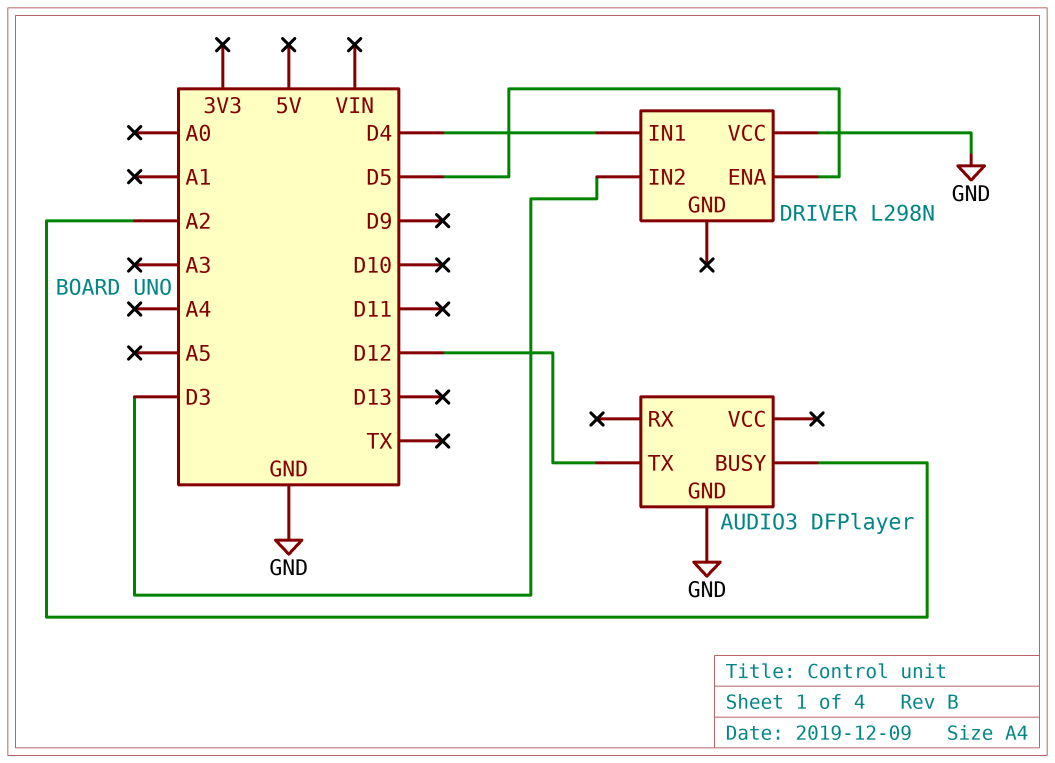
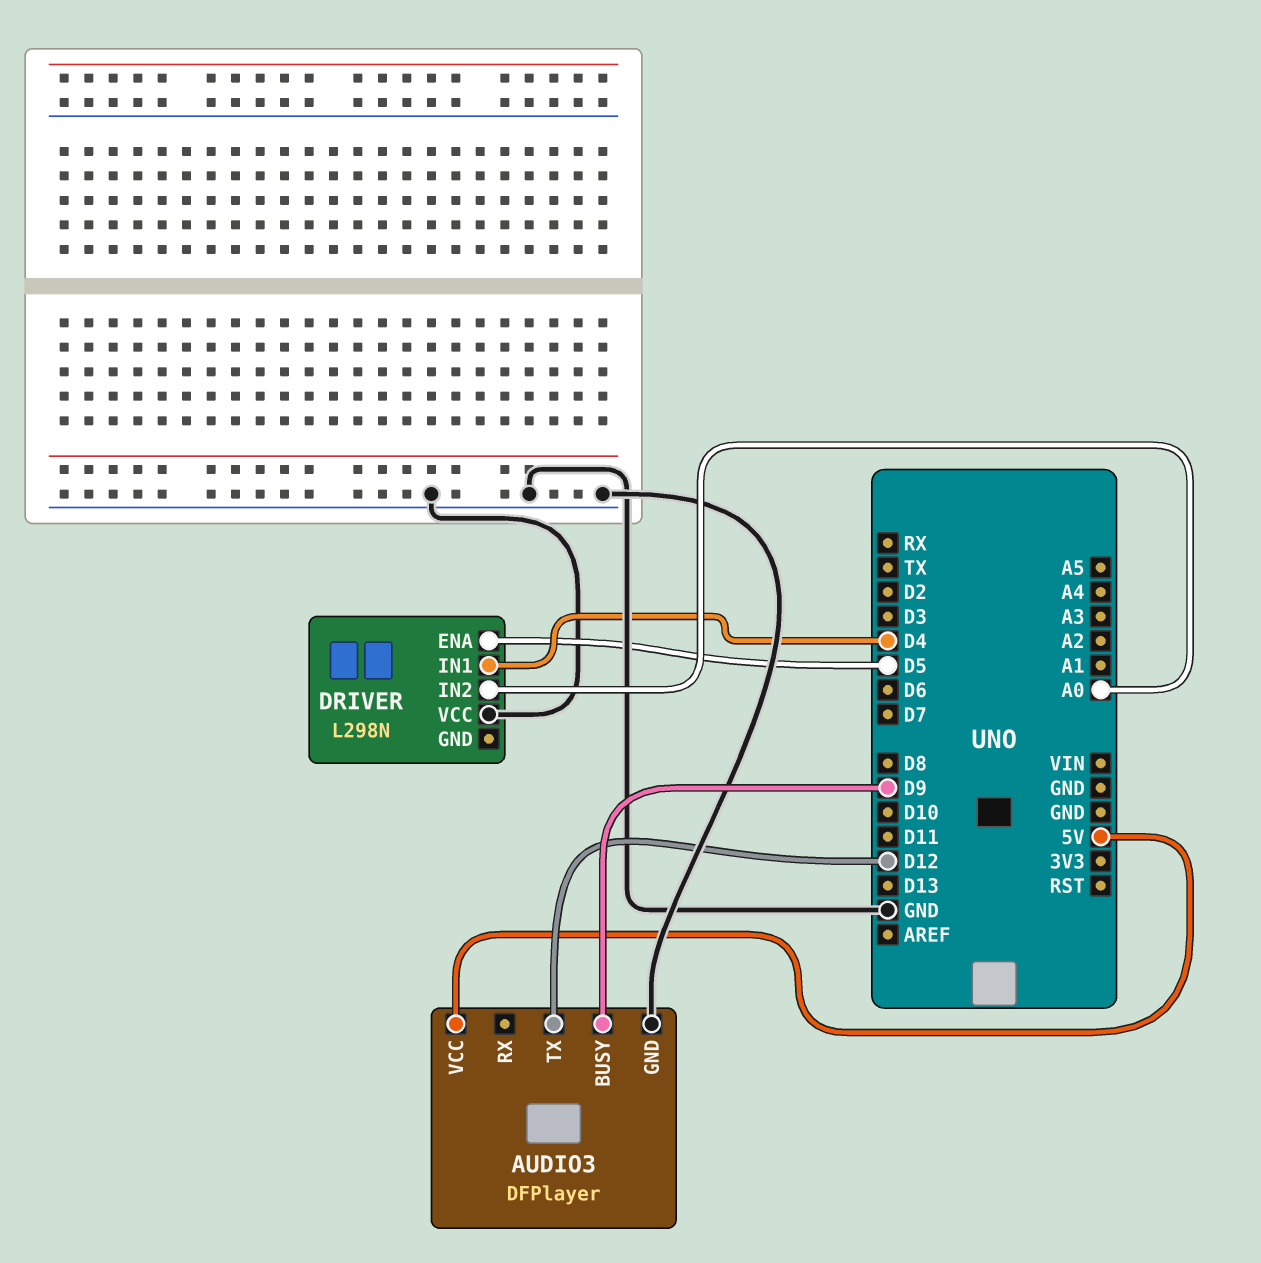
AUDIO3 pin BUSY: A2 -> D9
AUDIO3 pin VCC: none -> 5V
DRIVER pin IN2: D3 -> A0

